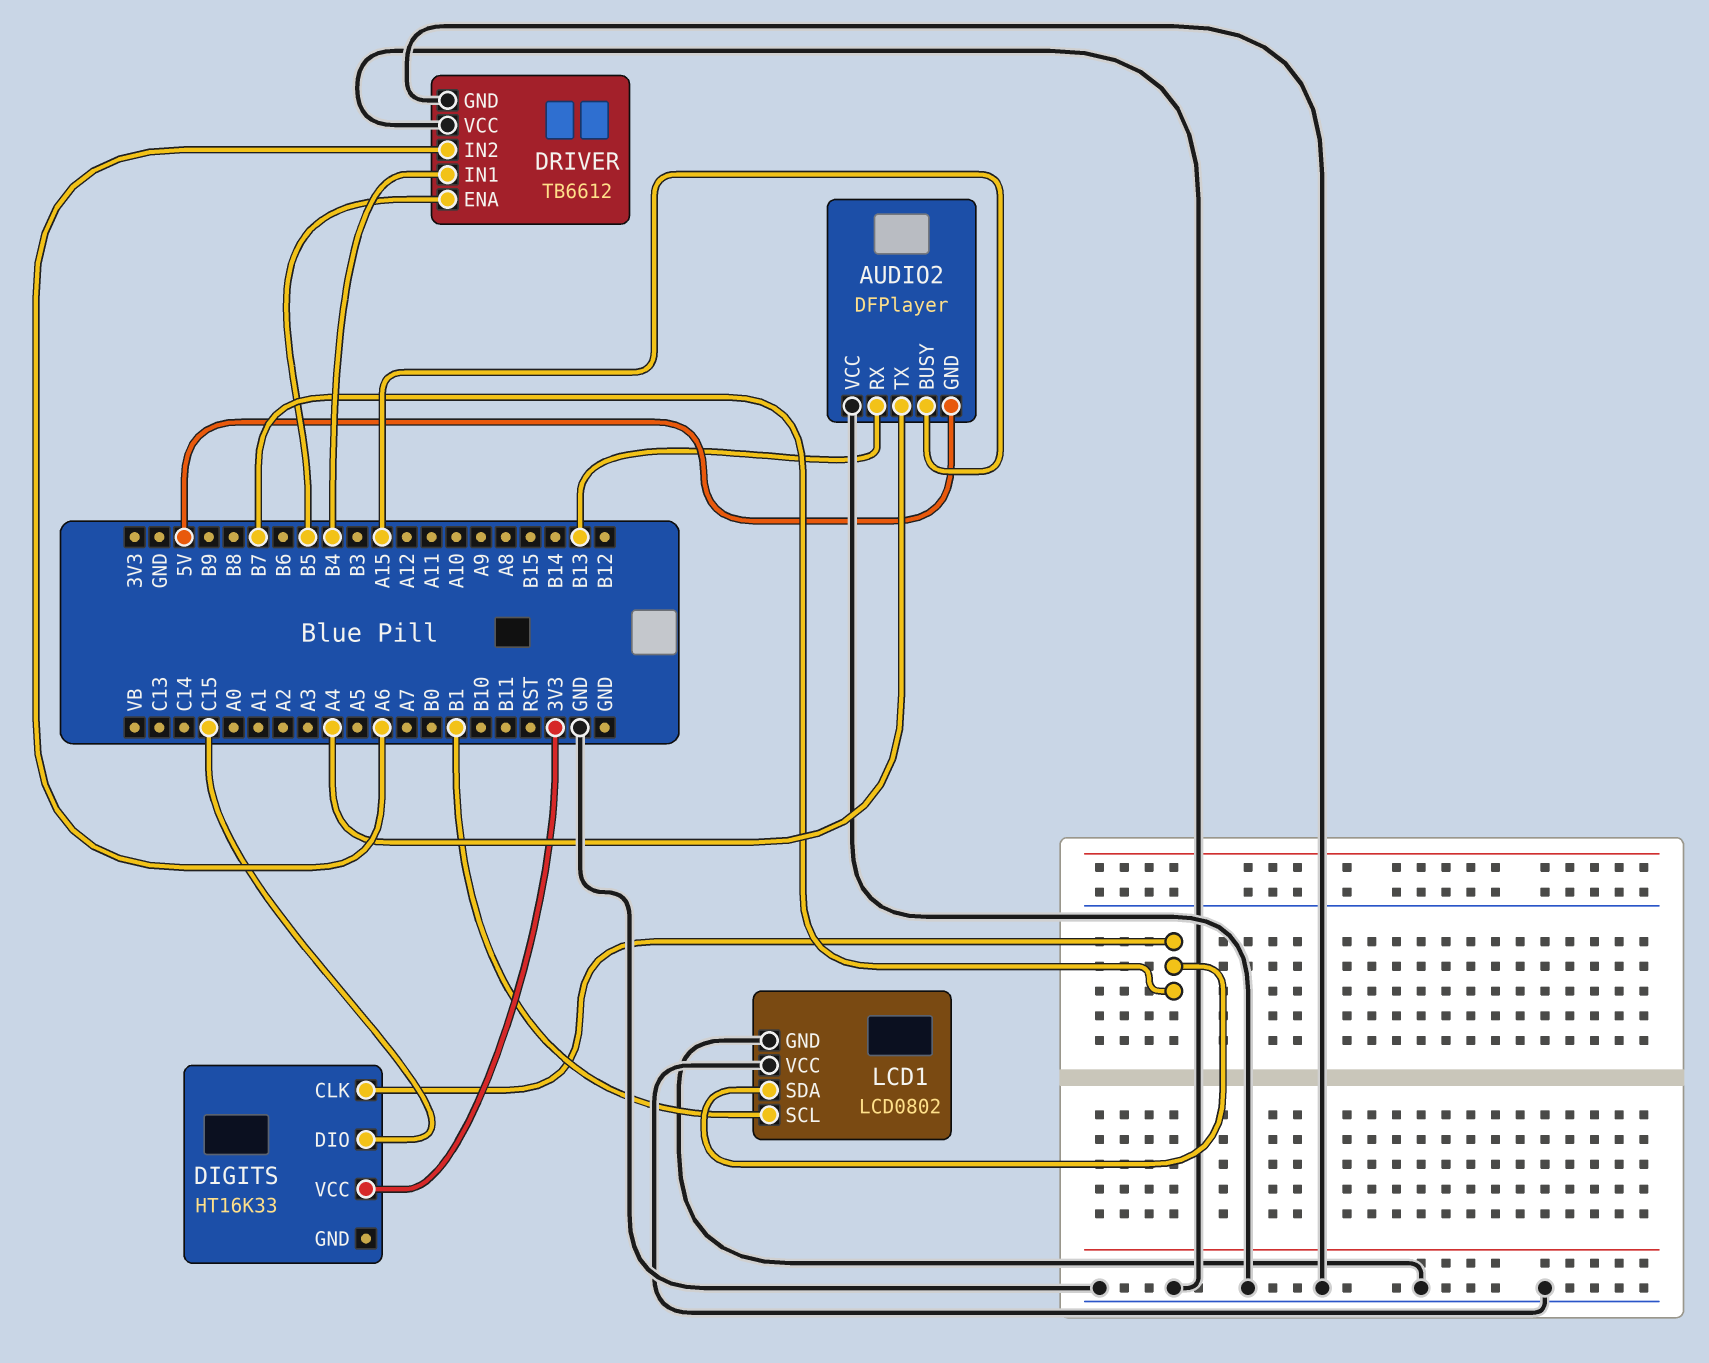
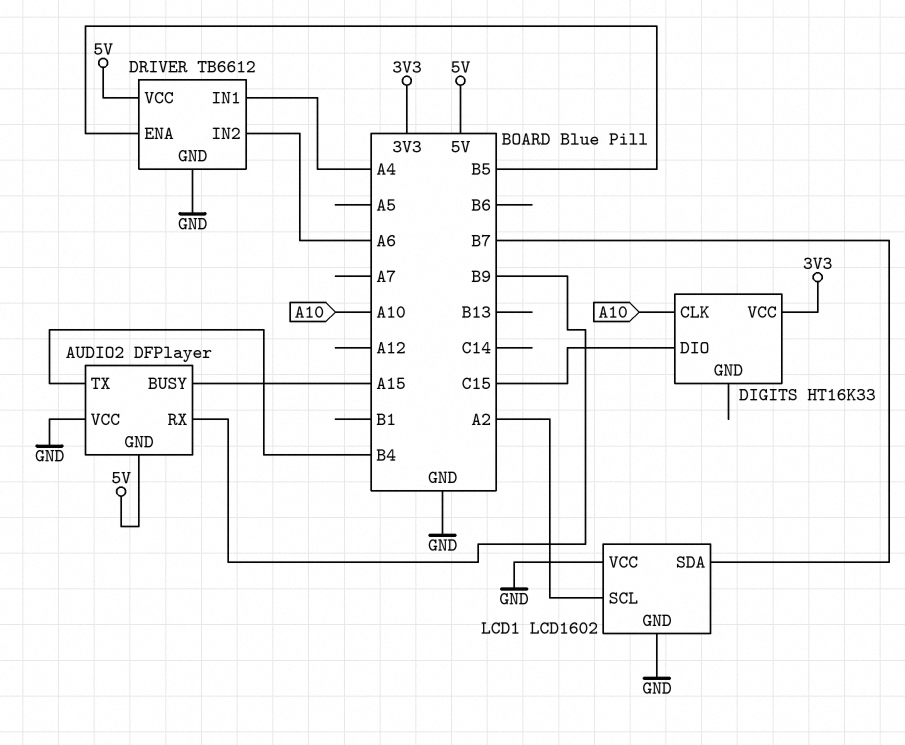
AUDIO2 pin RX: B13 -> B9
AUDIO2 pin TX: A4 -> B4
DIGITS pin CLK: B7 -> A10
DRIVER pin IN1: B4 -> A4
DRIVER pin VCC: GND -> 5V
LCD1: LCD0802 -> LCD1602
LCD1 pin SCL: B1 -> A2

